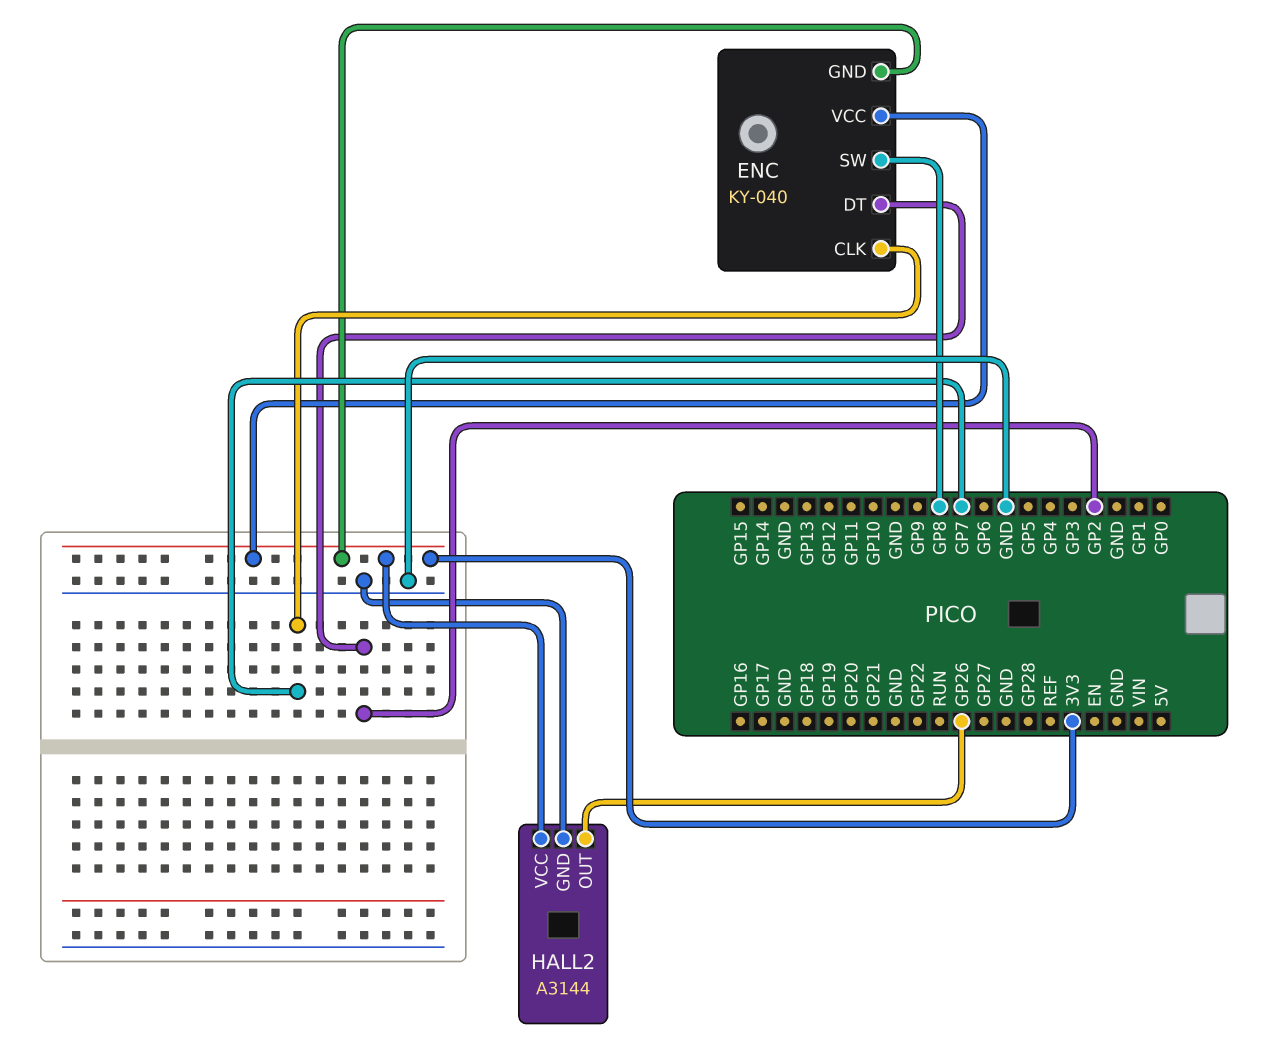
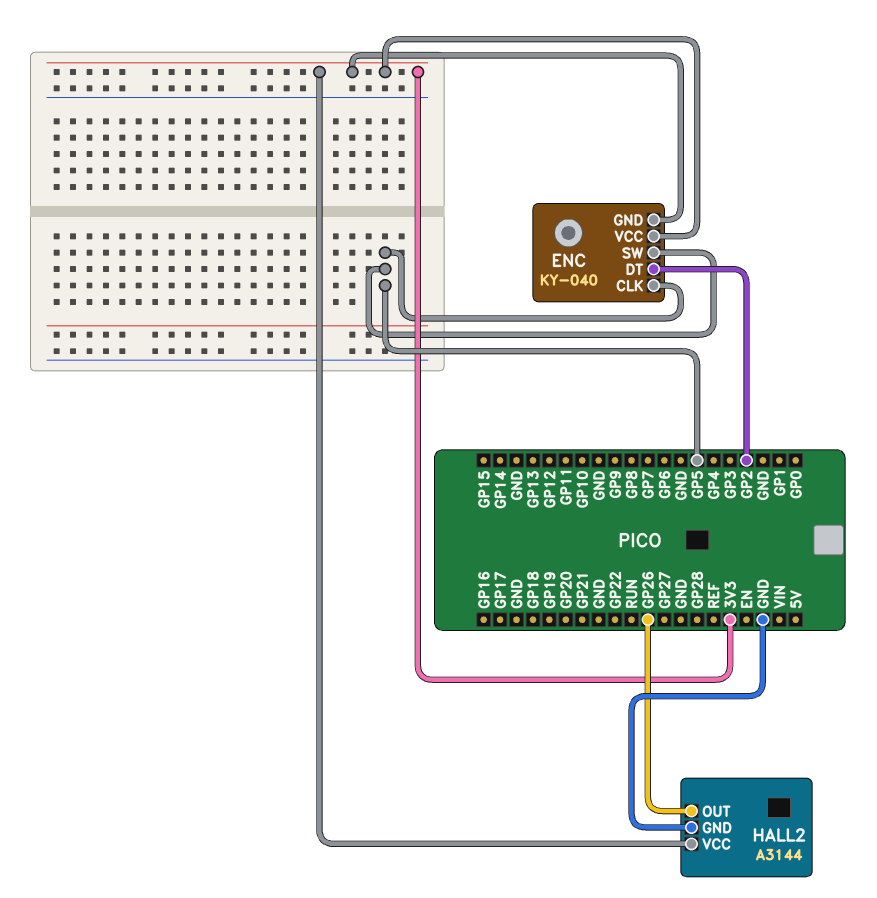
ENC pin CLK: GP7 -> GP5
ENC pin SW: GP8 -> GP5

